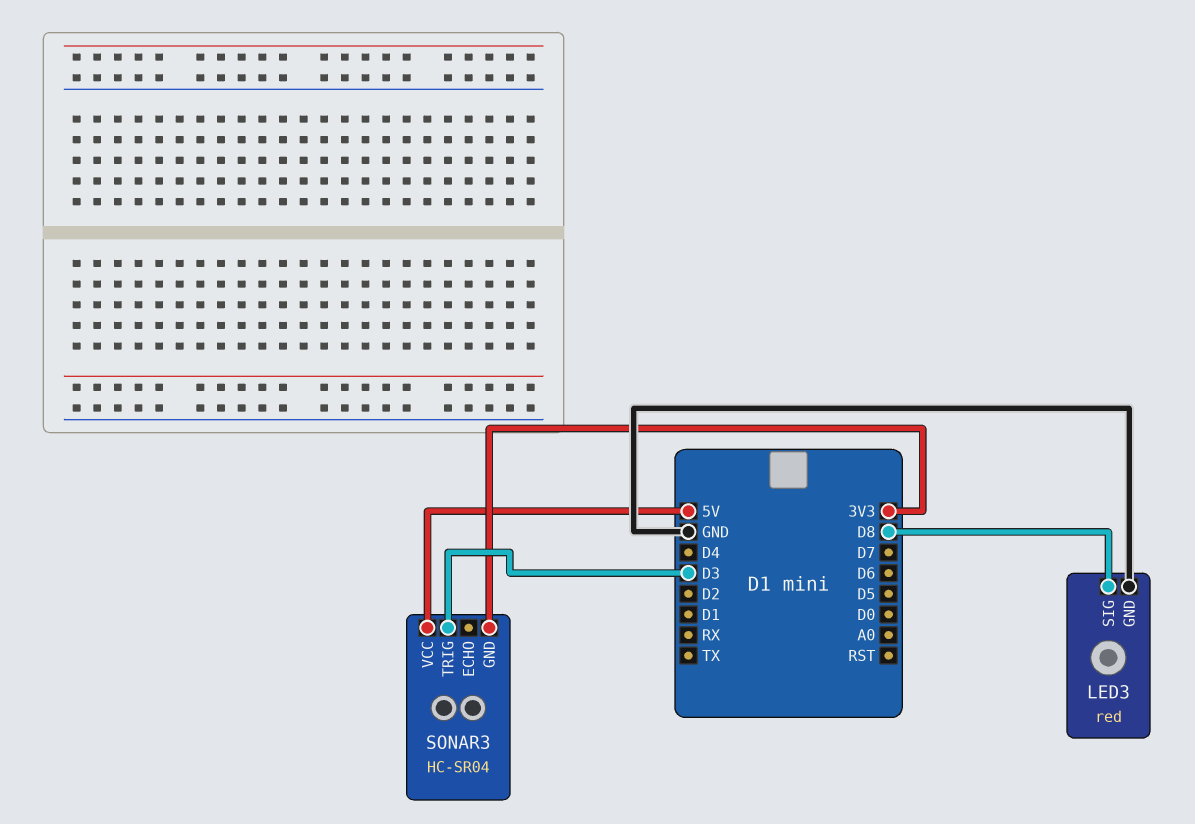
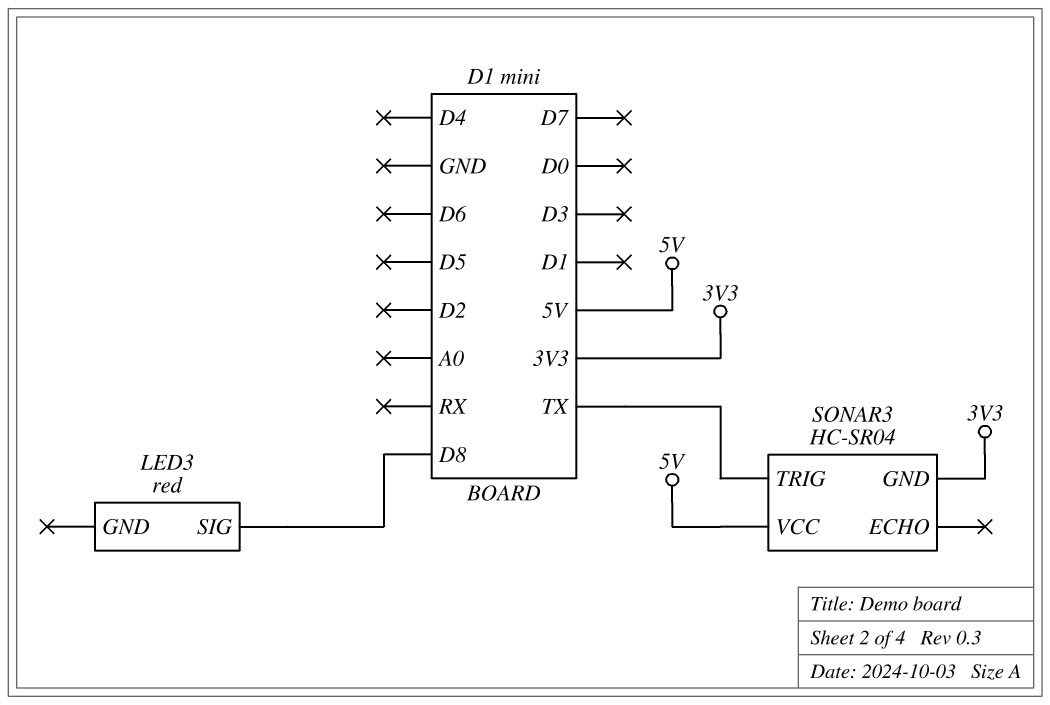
LED3 pin GND: GND -> none
SONAR3 pin TRIG: D3 -> TX

